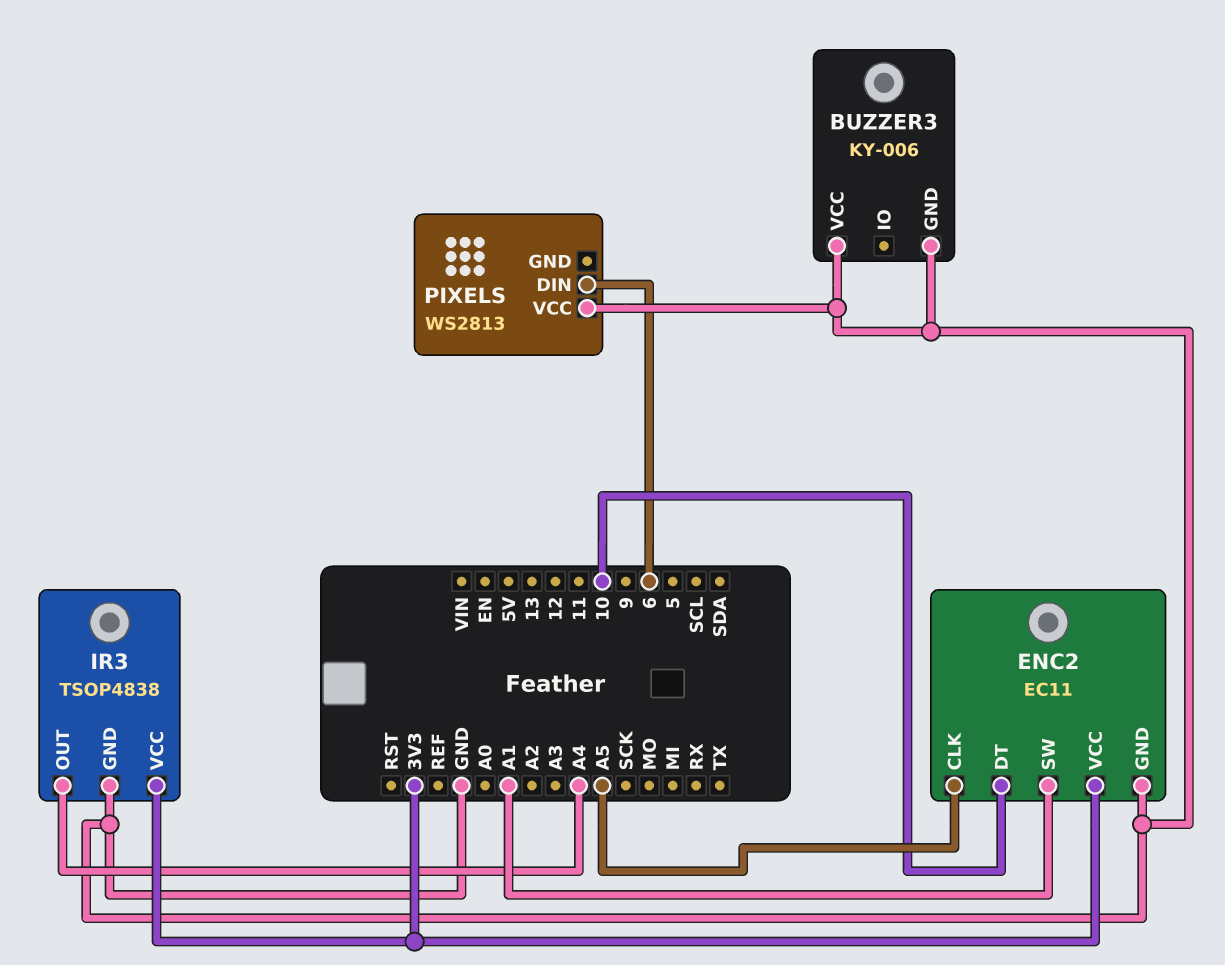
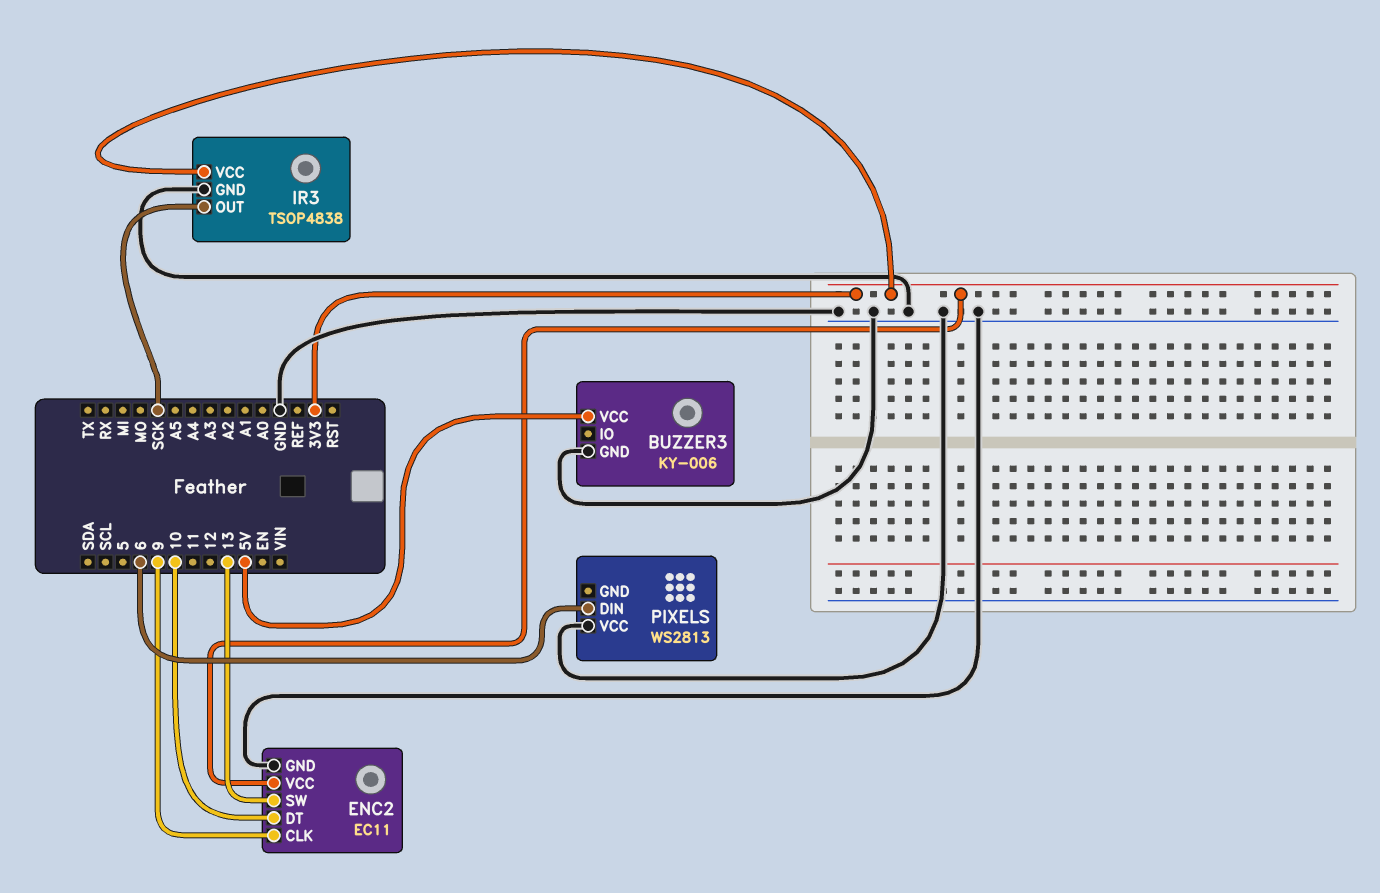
BUZZER3 pin VCC: GND -> 5V
ENC2 pin CLK: A5 -> 9
ENC2 pin SW: A1 -> 13
IR3 pin OUT: A4 -> SCK

